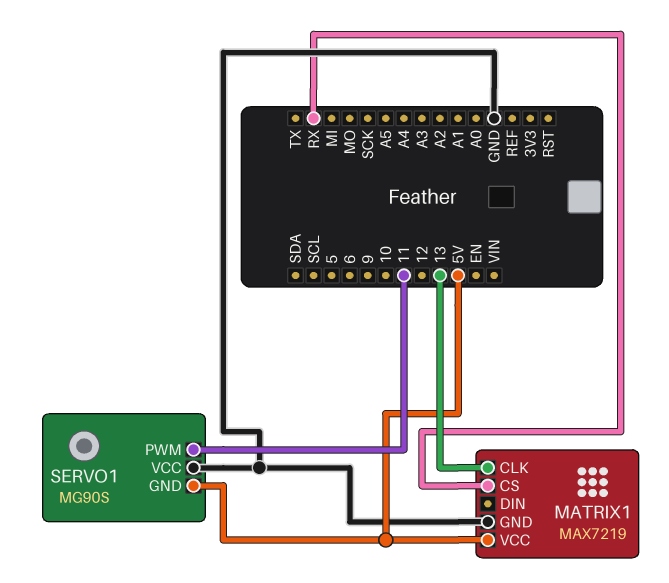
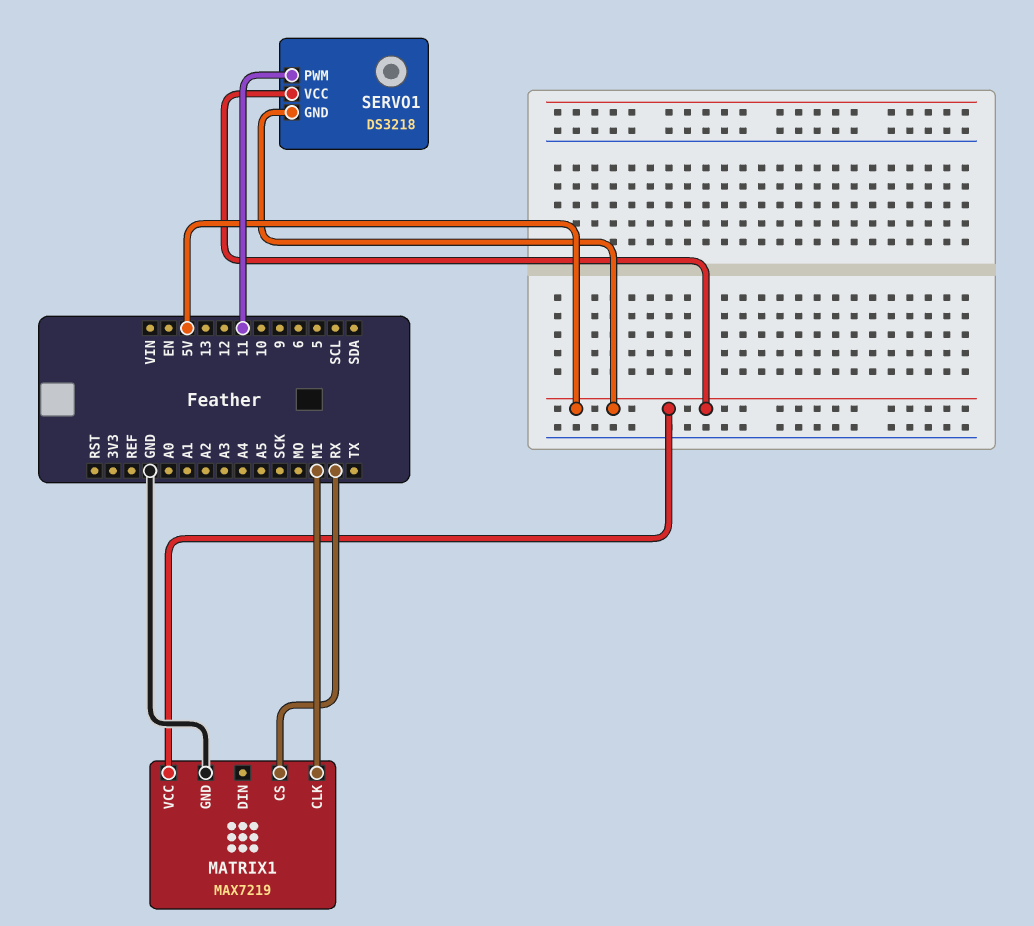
MATRIX1 pin CLK: 13 -> MI
SERVO1: MG90S -> DS3218
SERVO1 pin VCC: GND -> 5V

